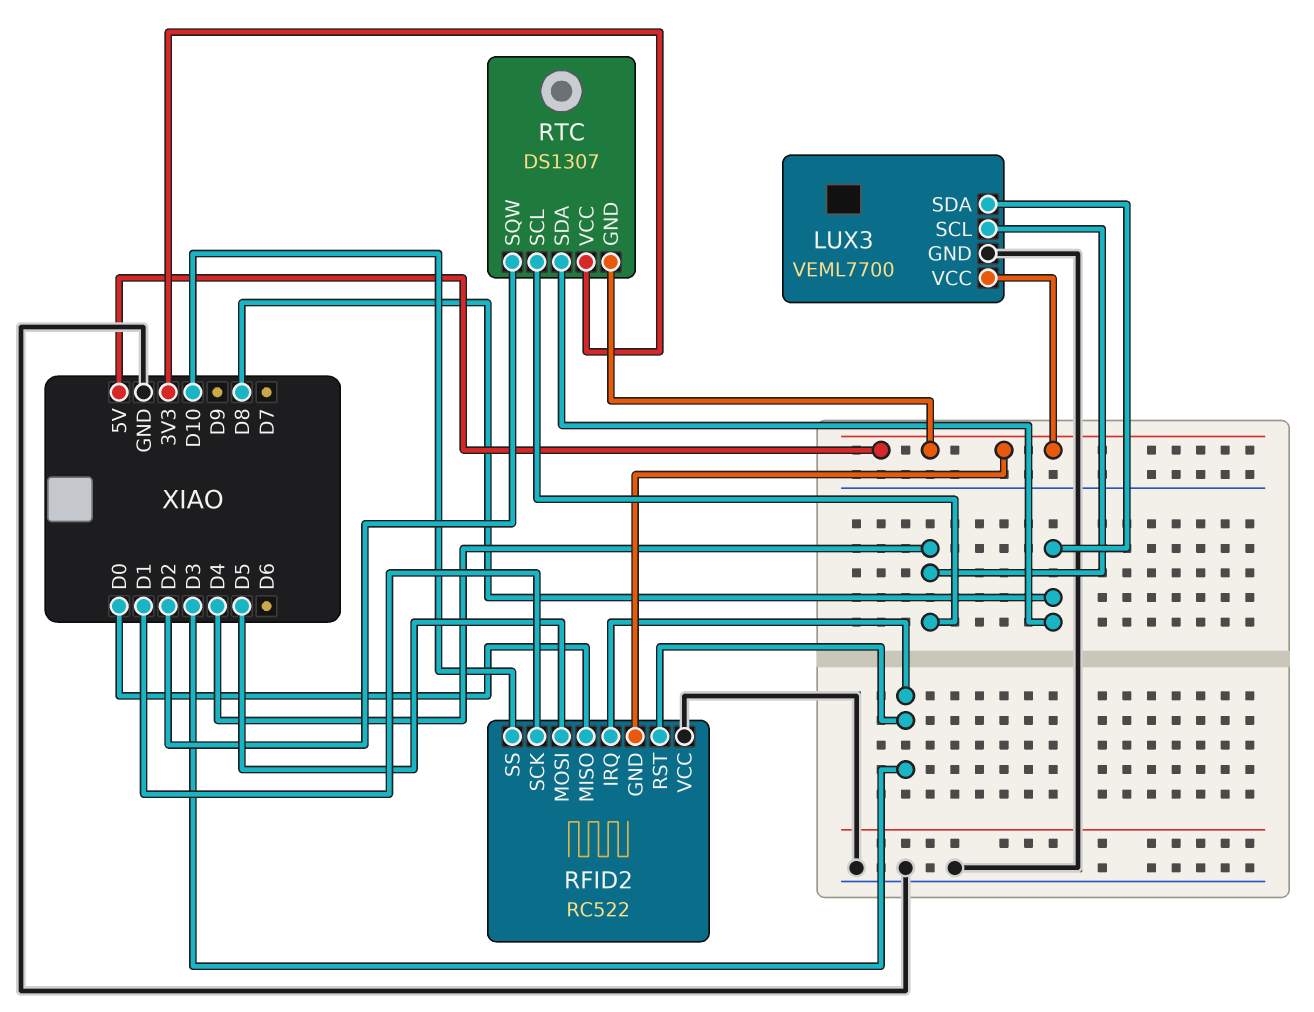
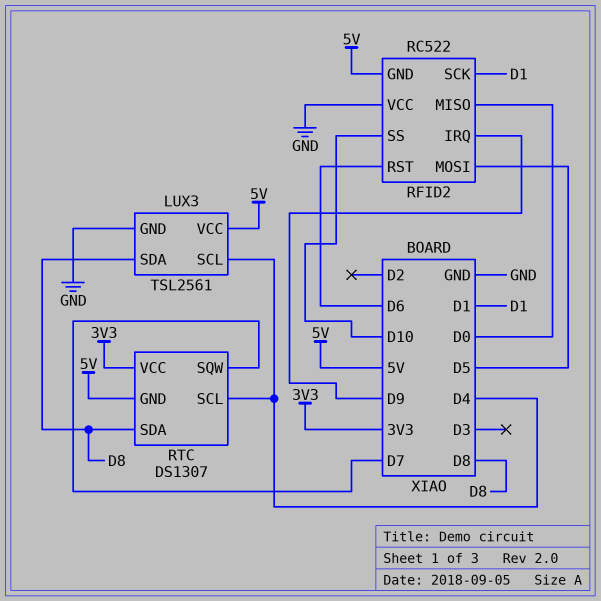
LUX3: VEML7700 -> TSL2561
RFID2 pin IRQ: D3 -> D9
RFID2 pin RST: D3 -> D6
RTC pin SQW: D2 -> D7

